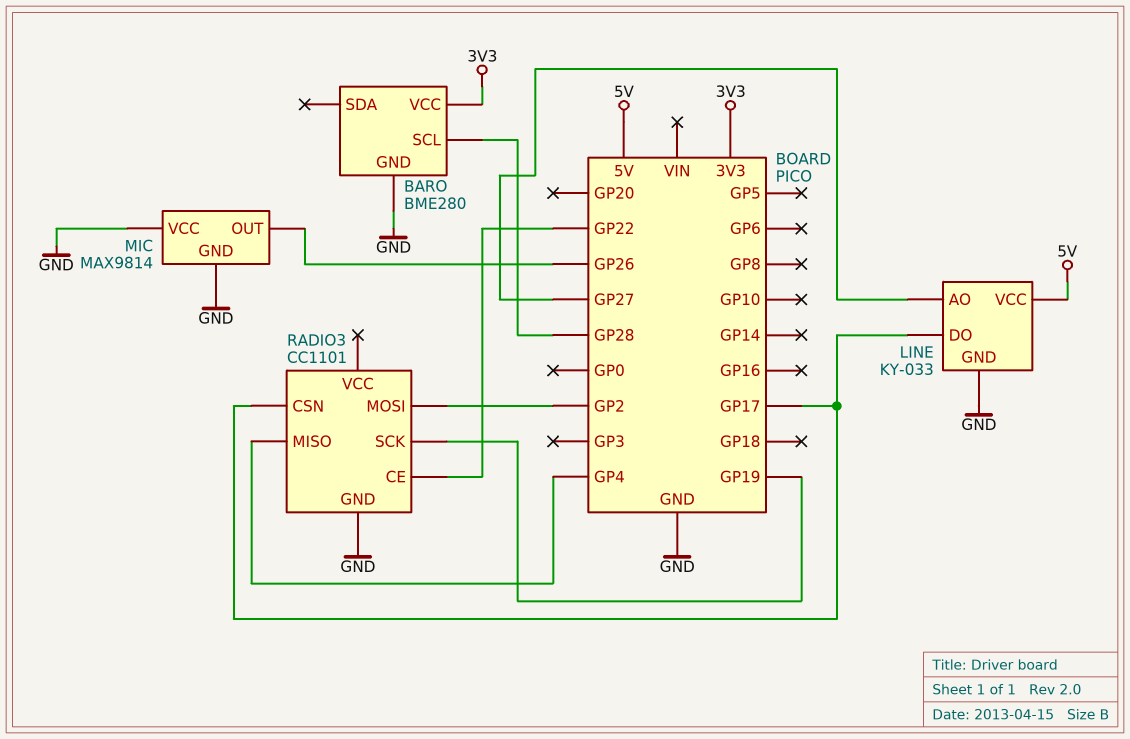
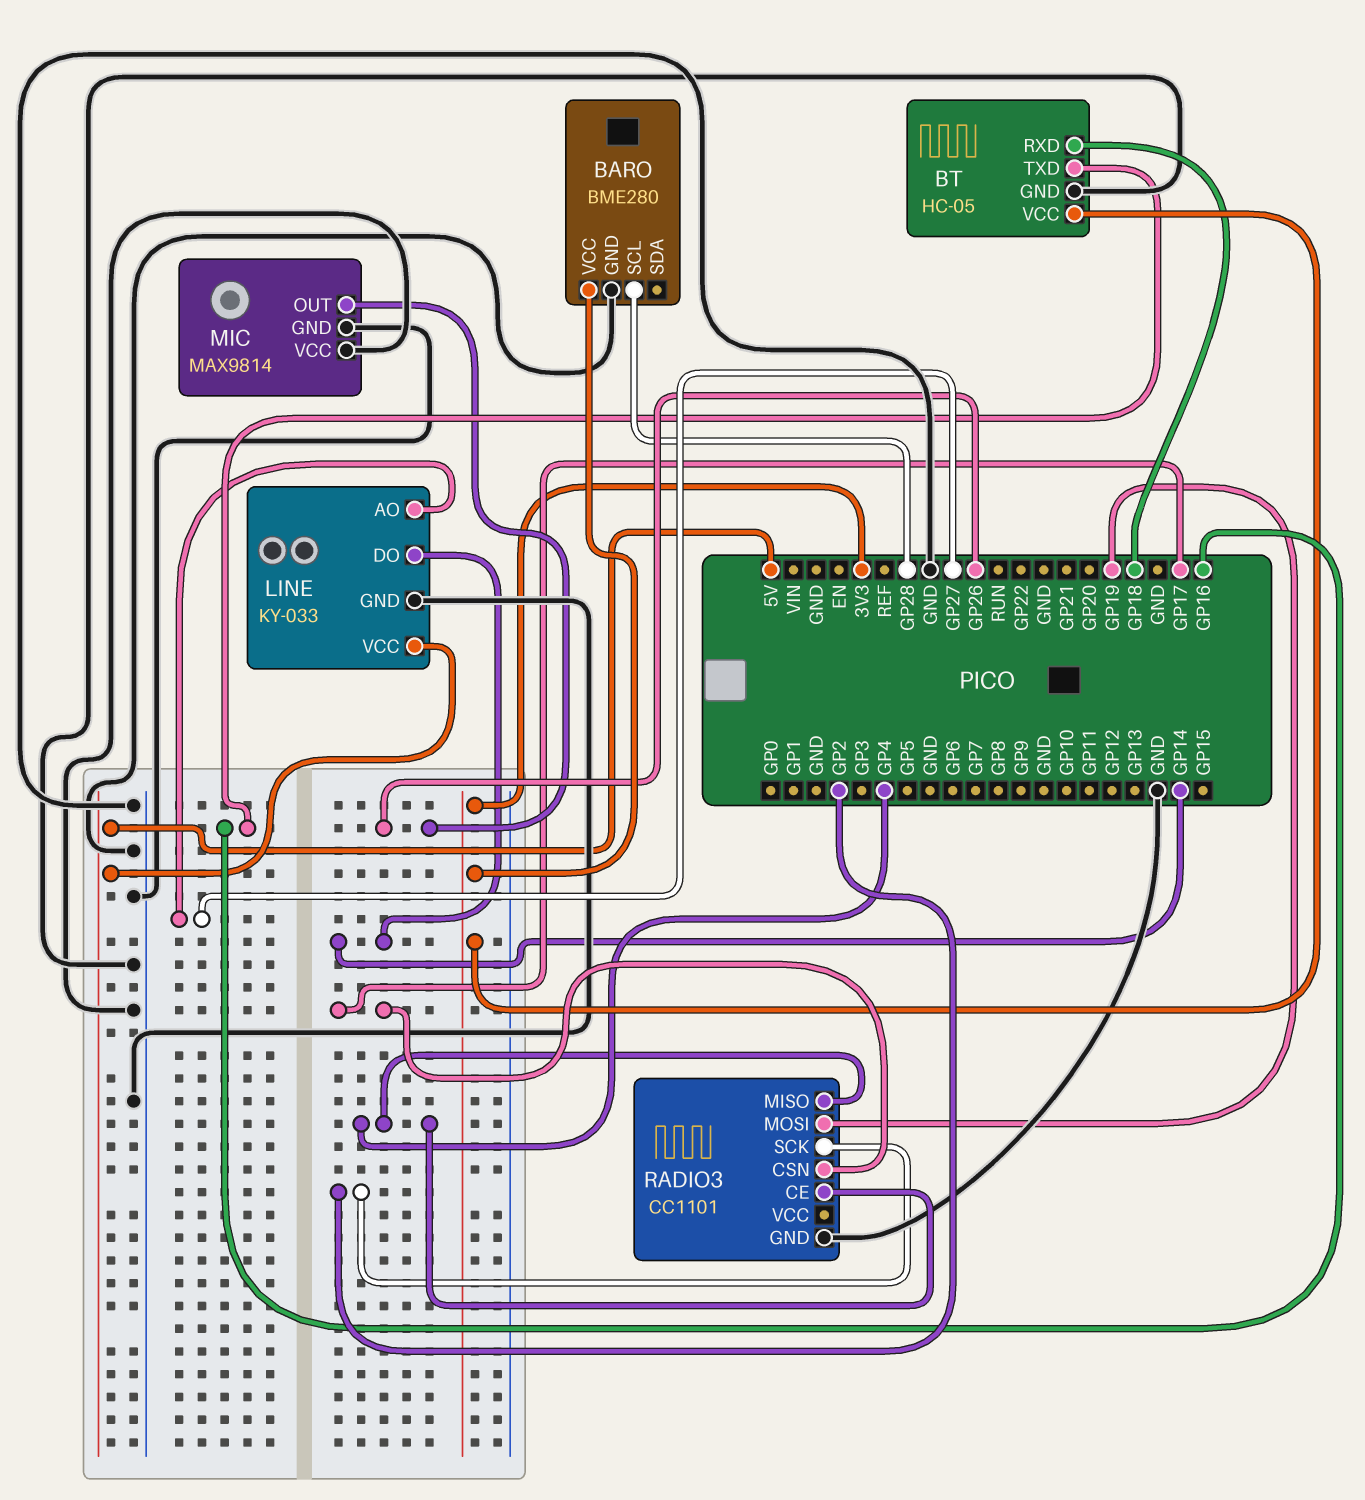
BT: none -> HC-05
BT pin GND: none -> GND
BT pin RXD: none -> GP18
BT pin TXD: none -> GP16
BT pin VCC: none -> 3V3
LINE pin DO: GP17 -> GP14
RADIO3 pin CE: GP22 -> GP4
RADIO3 pin MOSI: GP2 -> GP19
RADIO3 pin SCK: GP19 -> GP2

